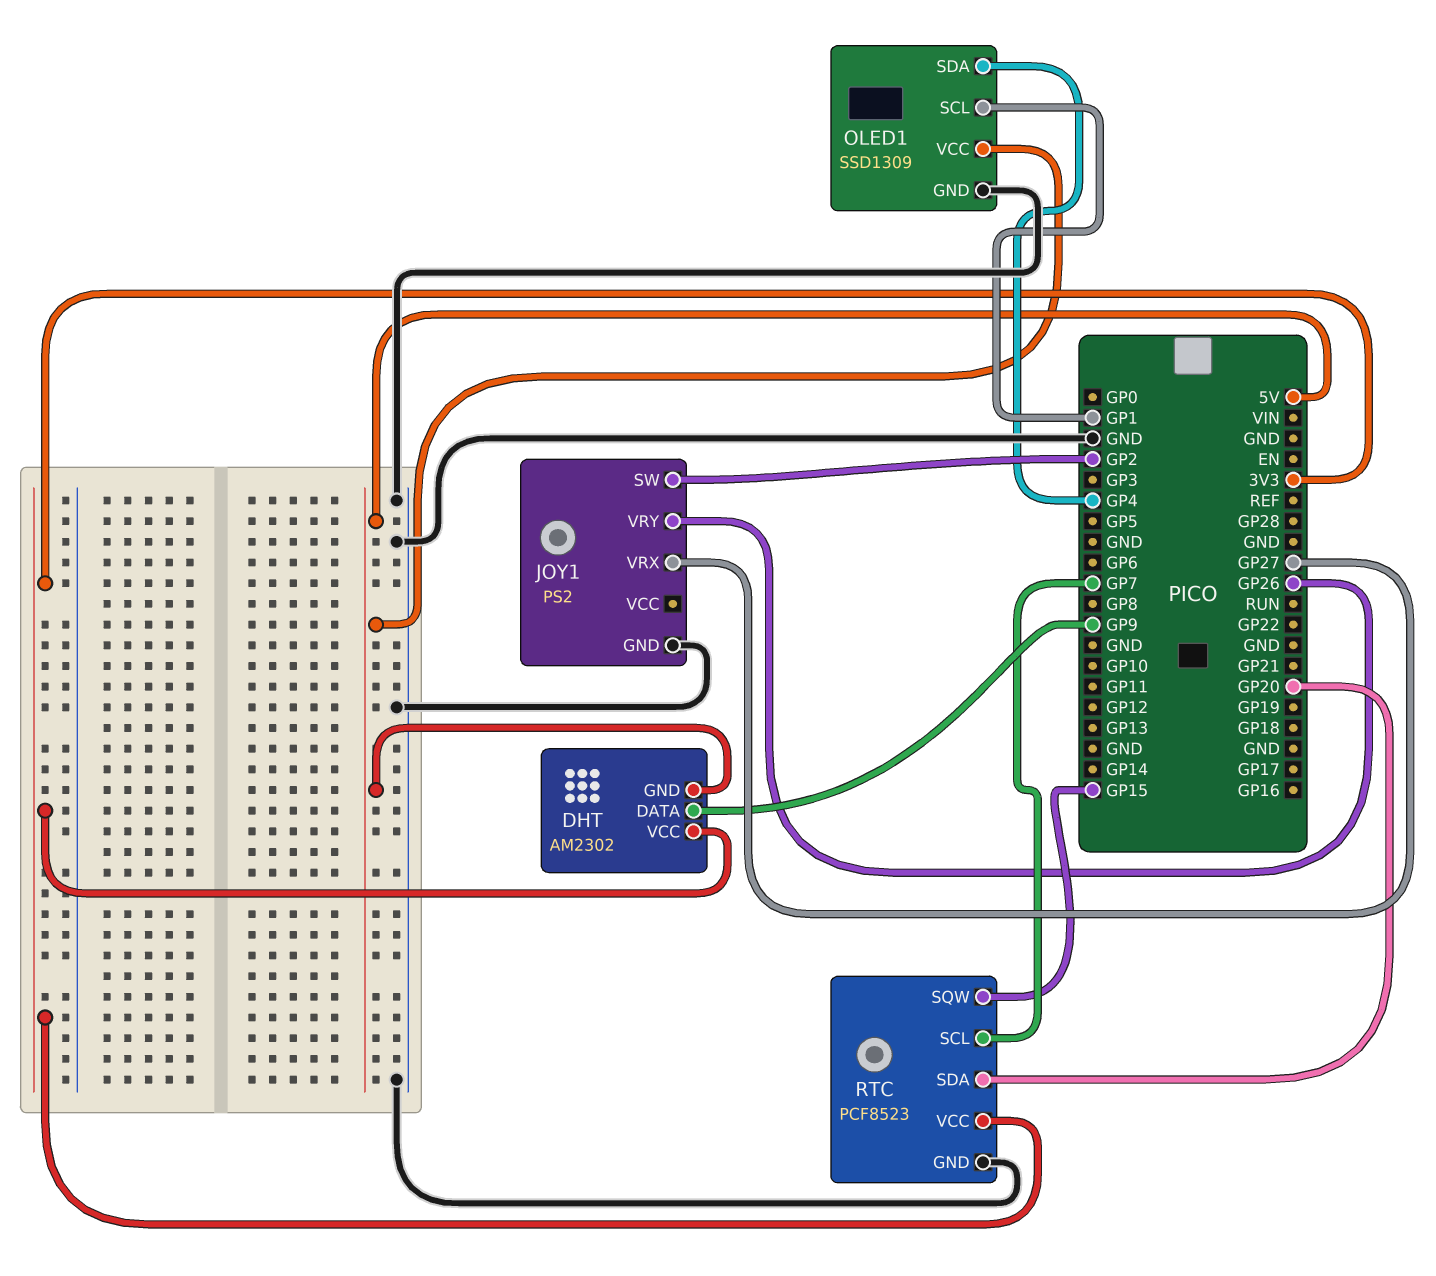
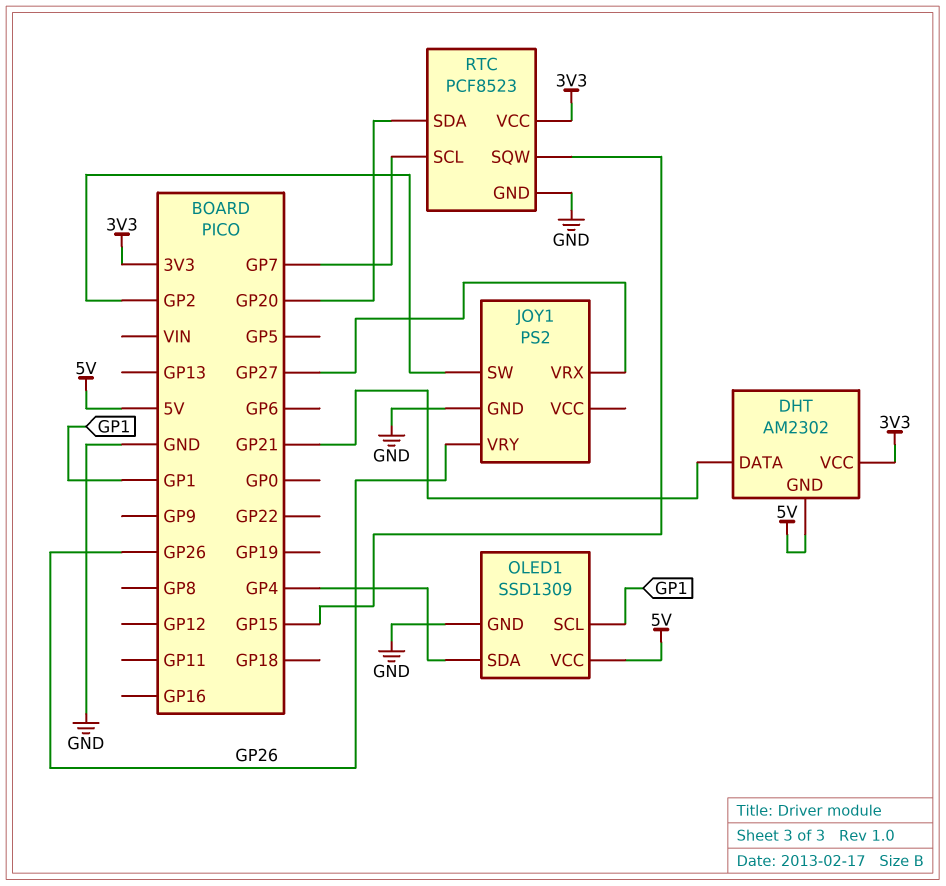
DHT pin DATA: GP9 -> GP21

